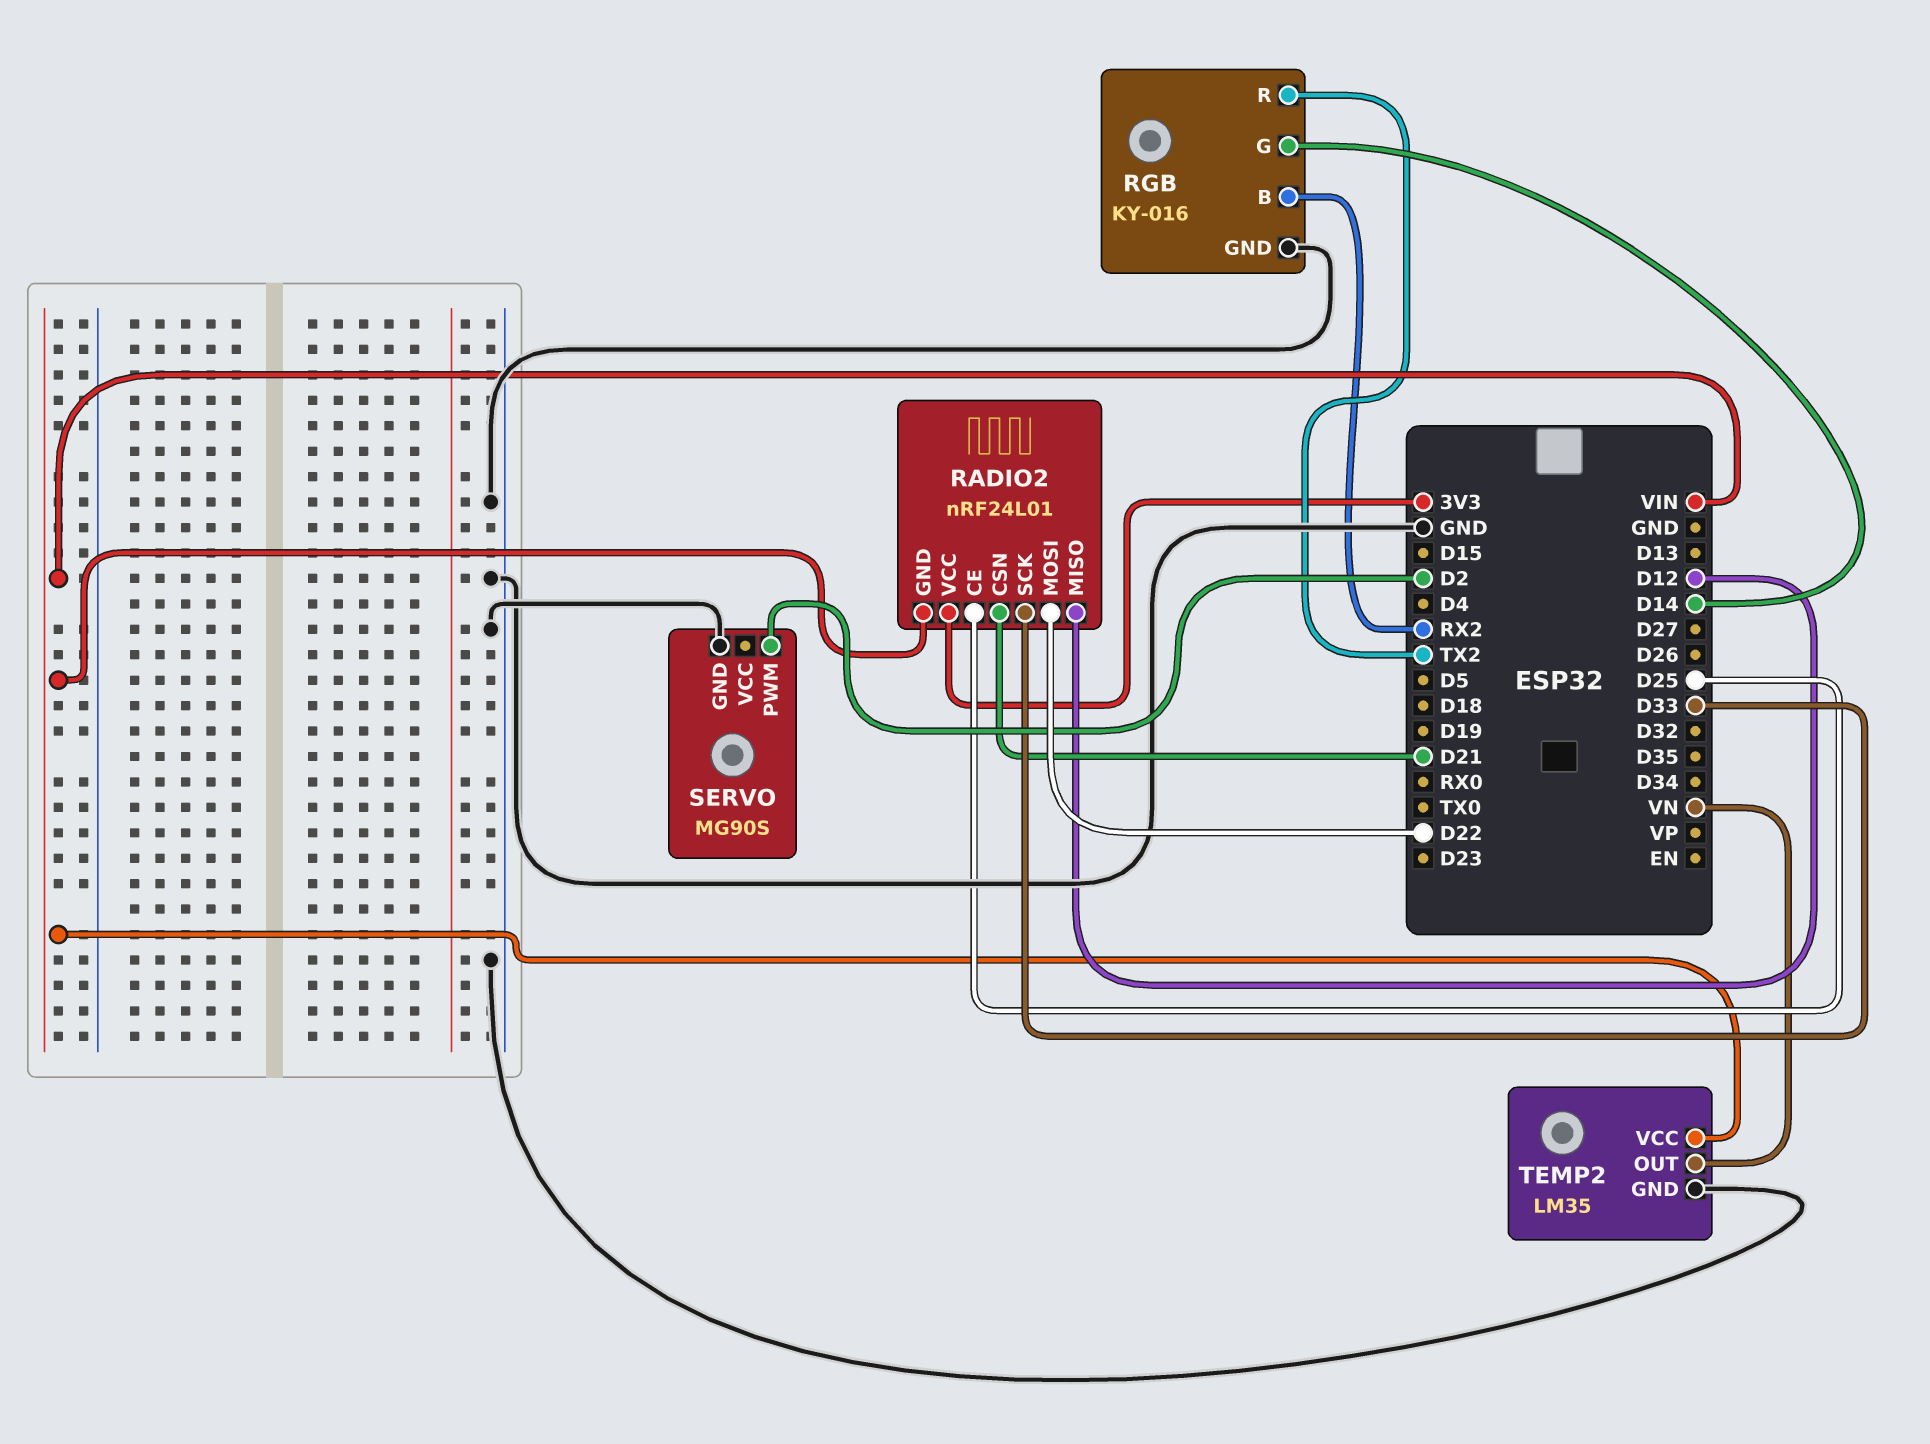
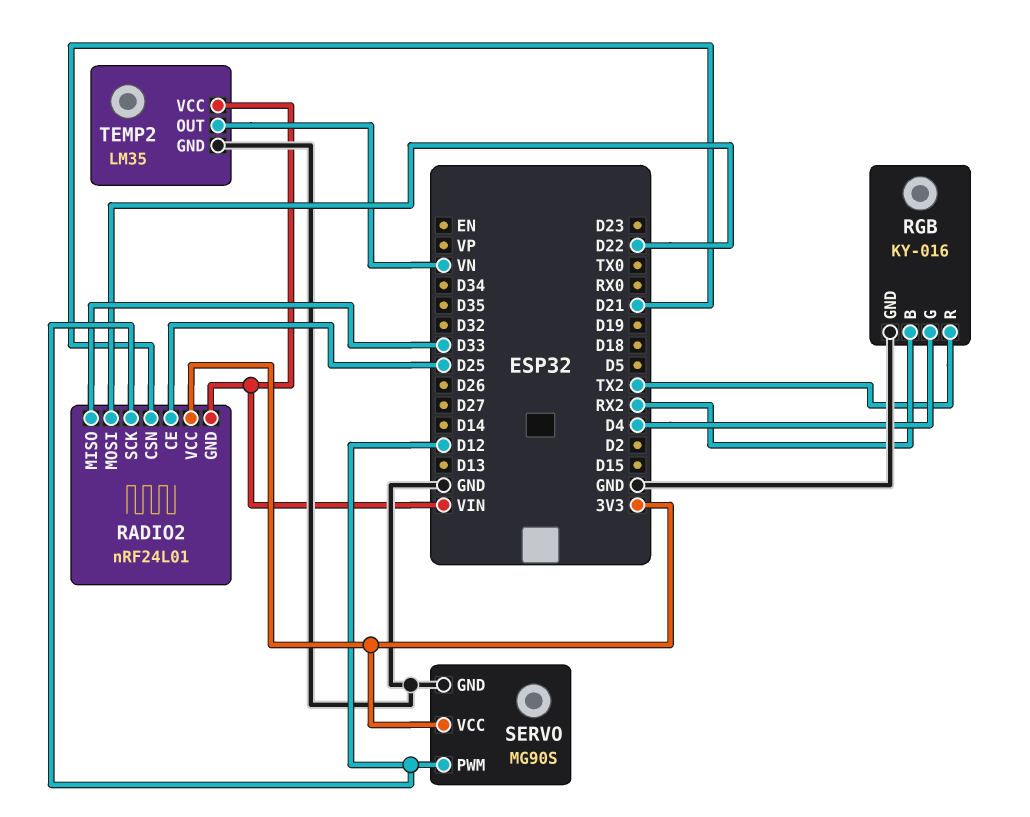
RADIO2 pin MISO: D12 -> D33
RADIO2 pin SCK: D33 -> D12
RGB pin G: D14 -> D4
SERVO pin PWM: D2 -> D12
SERVO pin VCC: none -> 3V3

